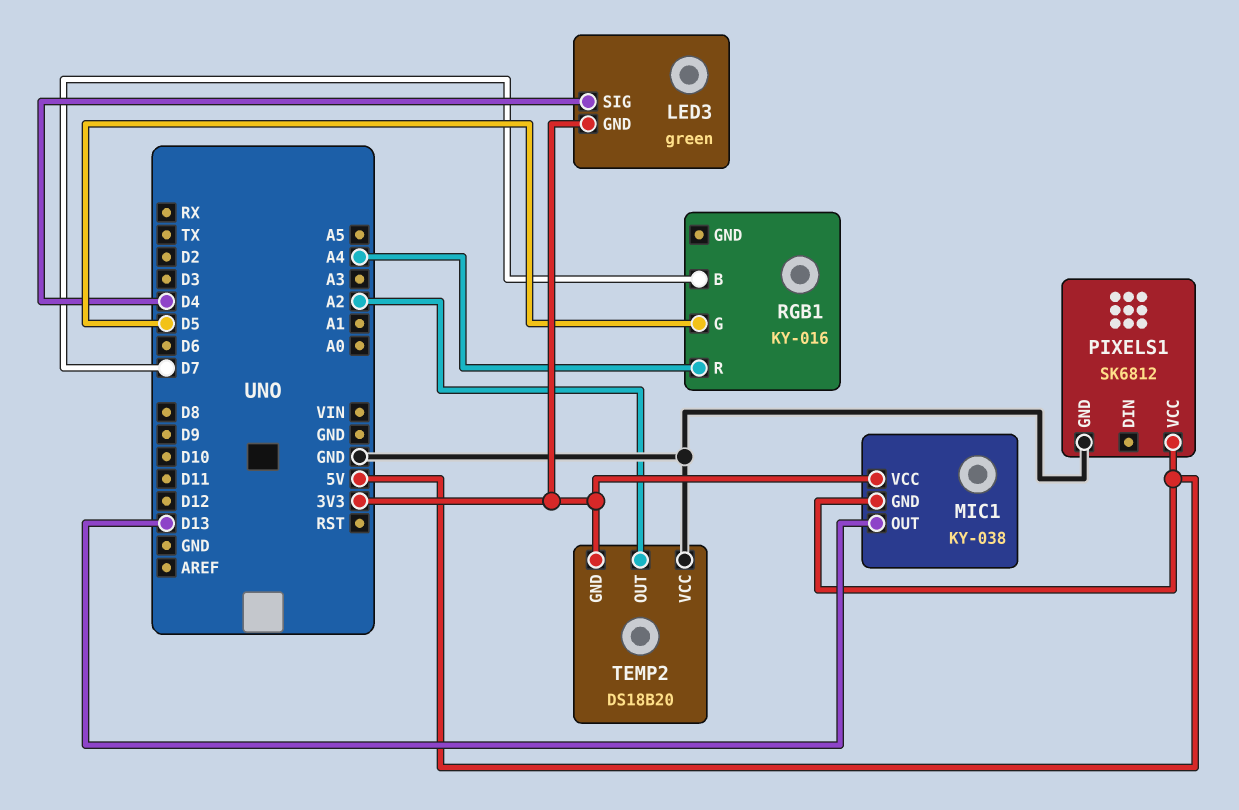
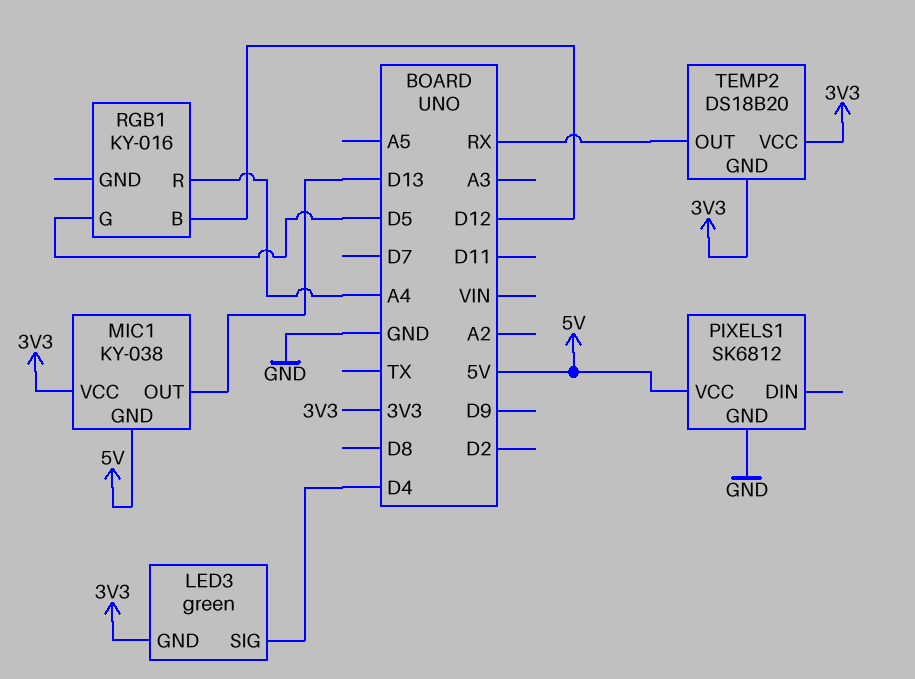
RGB1 pin B: D7 -> D12
TEMP2 pin OUT: A2 -> RX
TEMP2 pin VCC: GND -> 3V3

